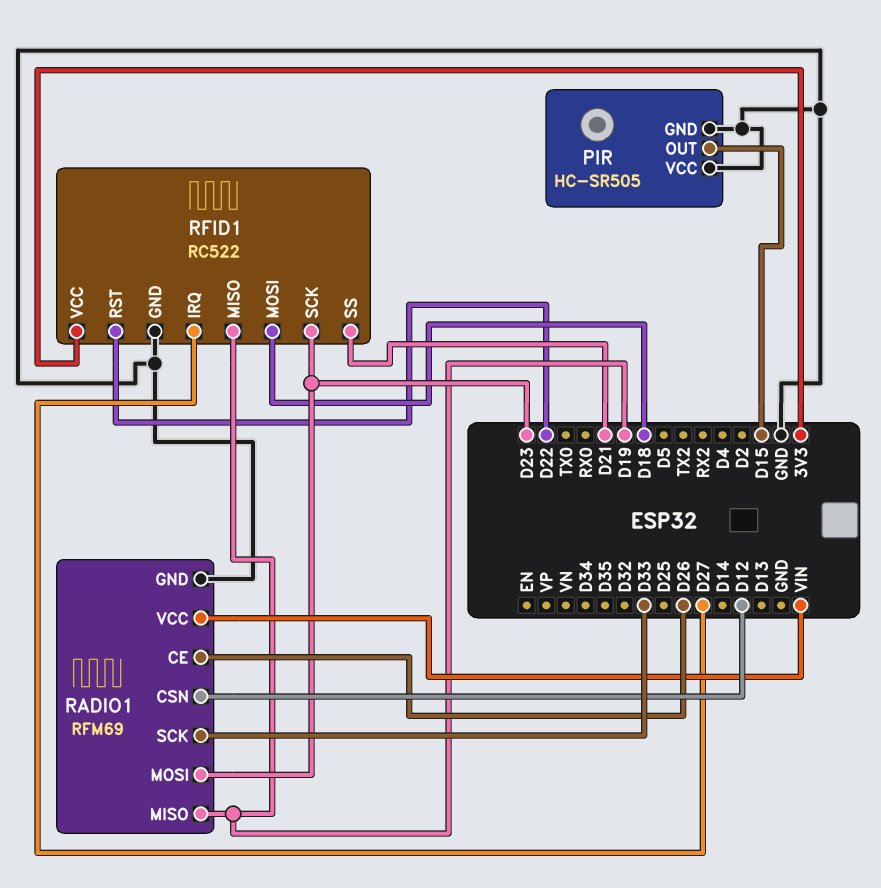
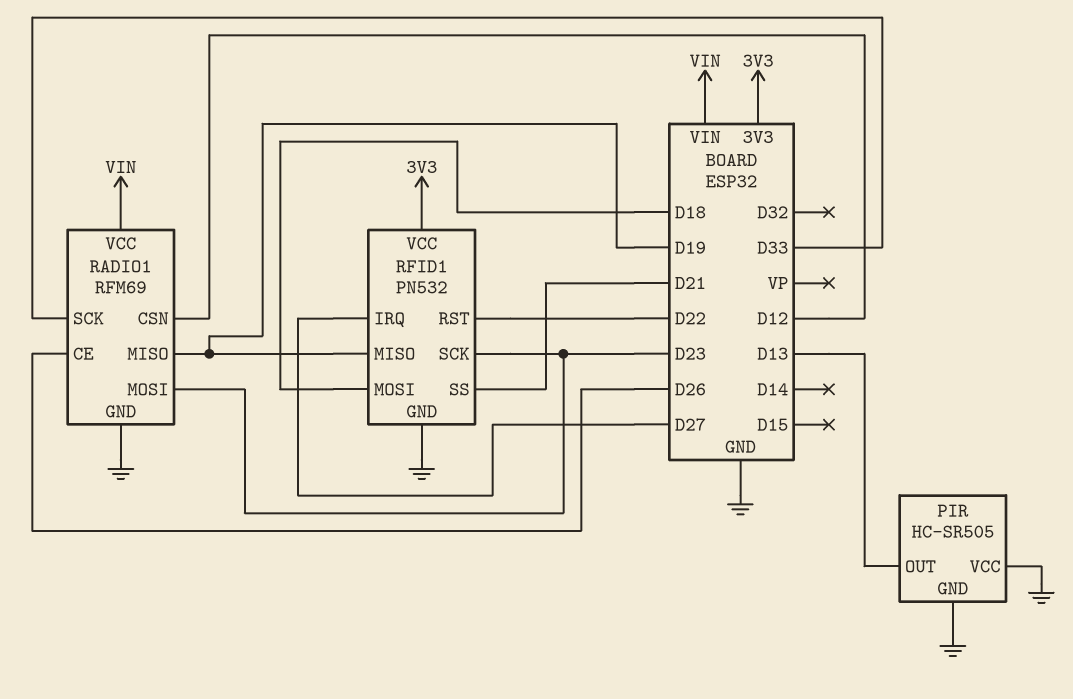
PIR pin OUT: D15 -> D13
RFID1: RC522 -> PN532

